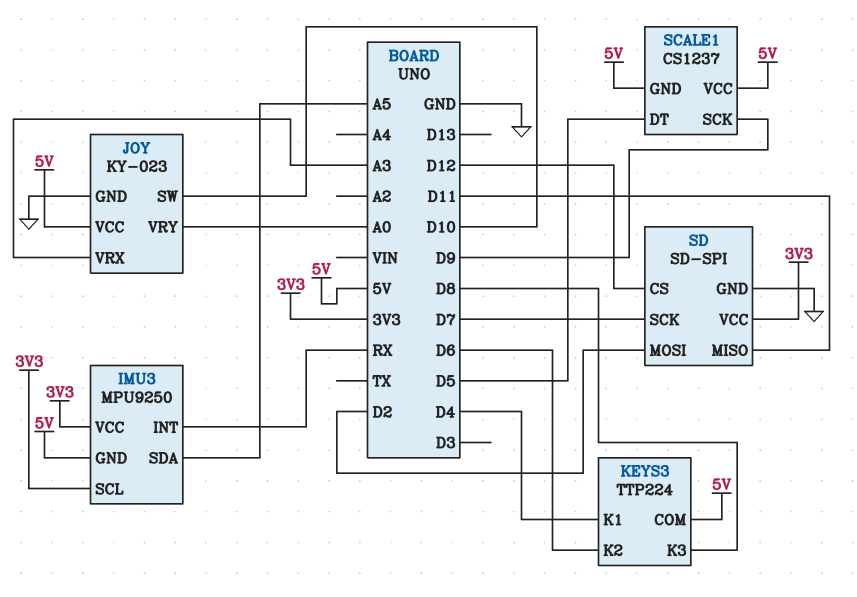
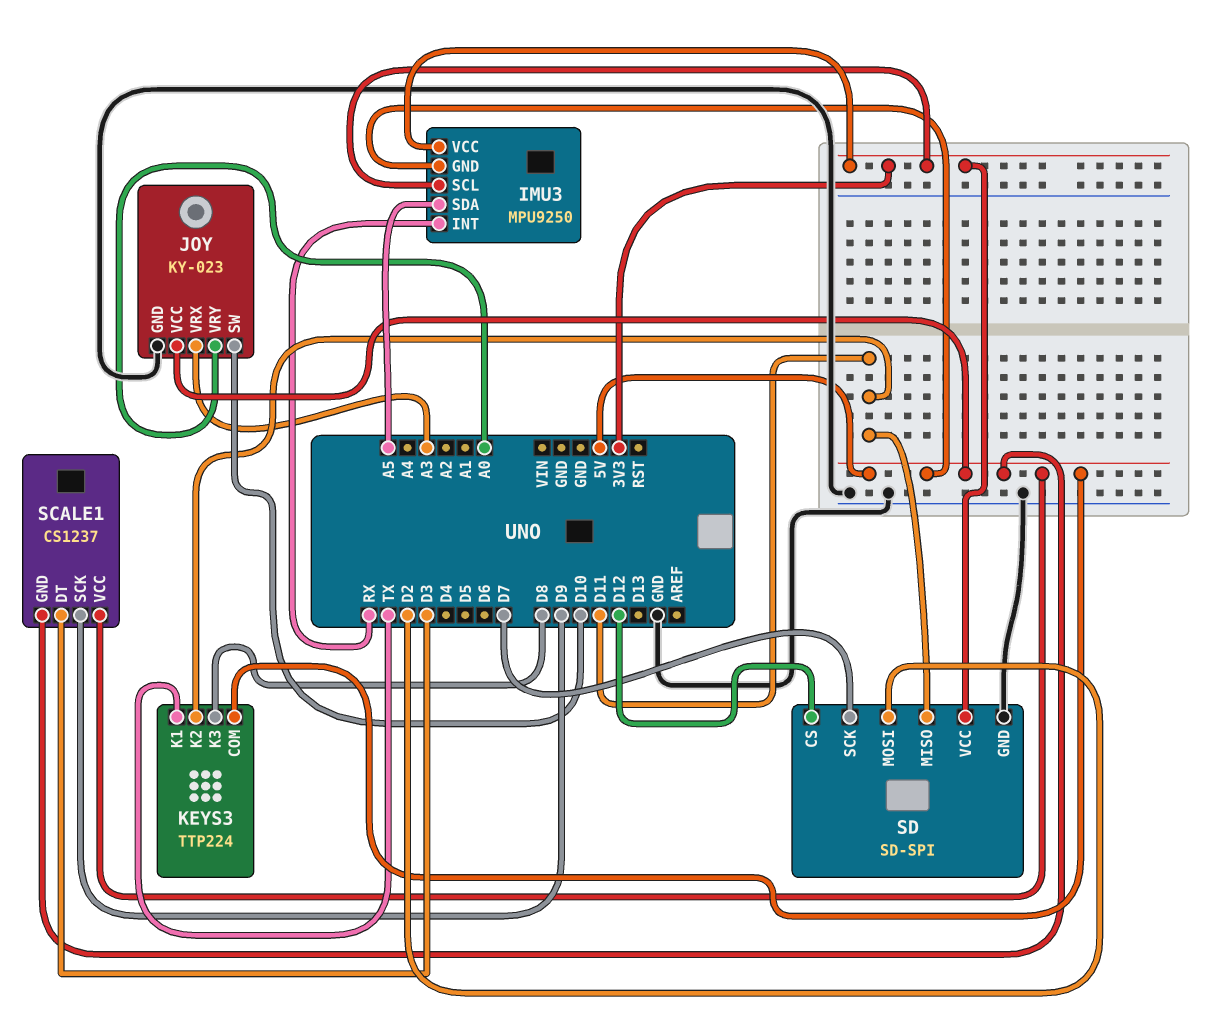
KEYS3 pin K1: D4 -> TX
KEYS3 pin K2: D6 -> D11
SCALE1 pin DT: D5 -> D3

